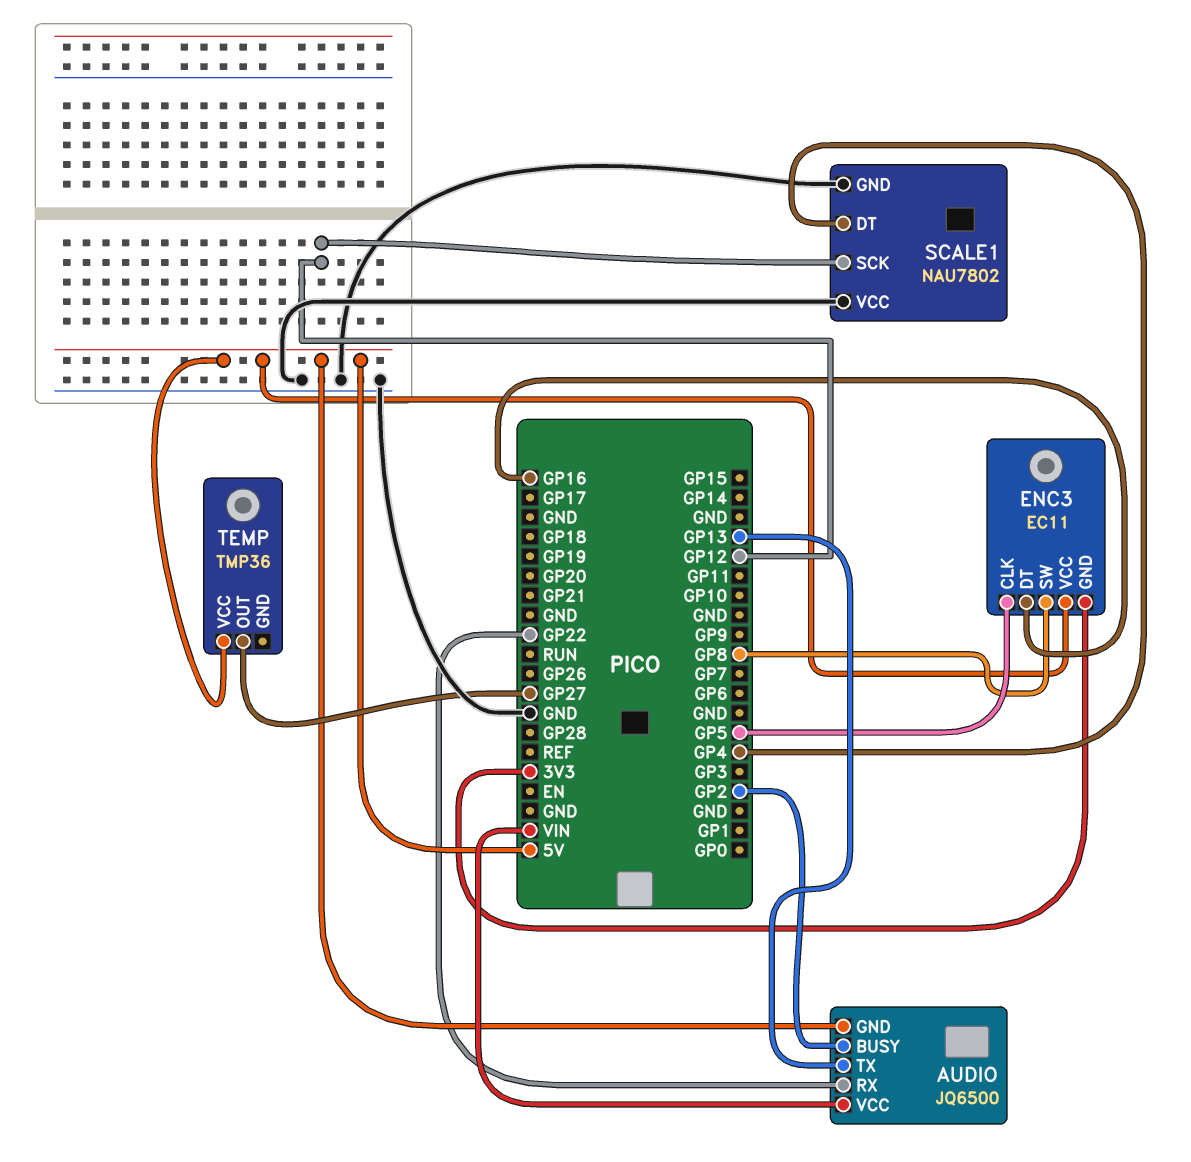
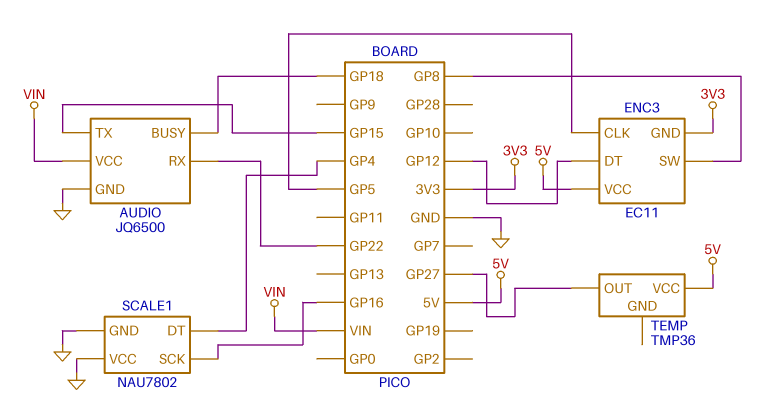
AUDIO pin BUSY: GP2 -> GP18
AUDIO pin GND: 5V -> GND
AUDIO pin TX: GP13 -> GP15
ENC3 pin DT: GP16 -> GP12
SCALE1 pin SCK: GP12 -> GP16

